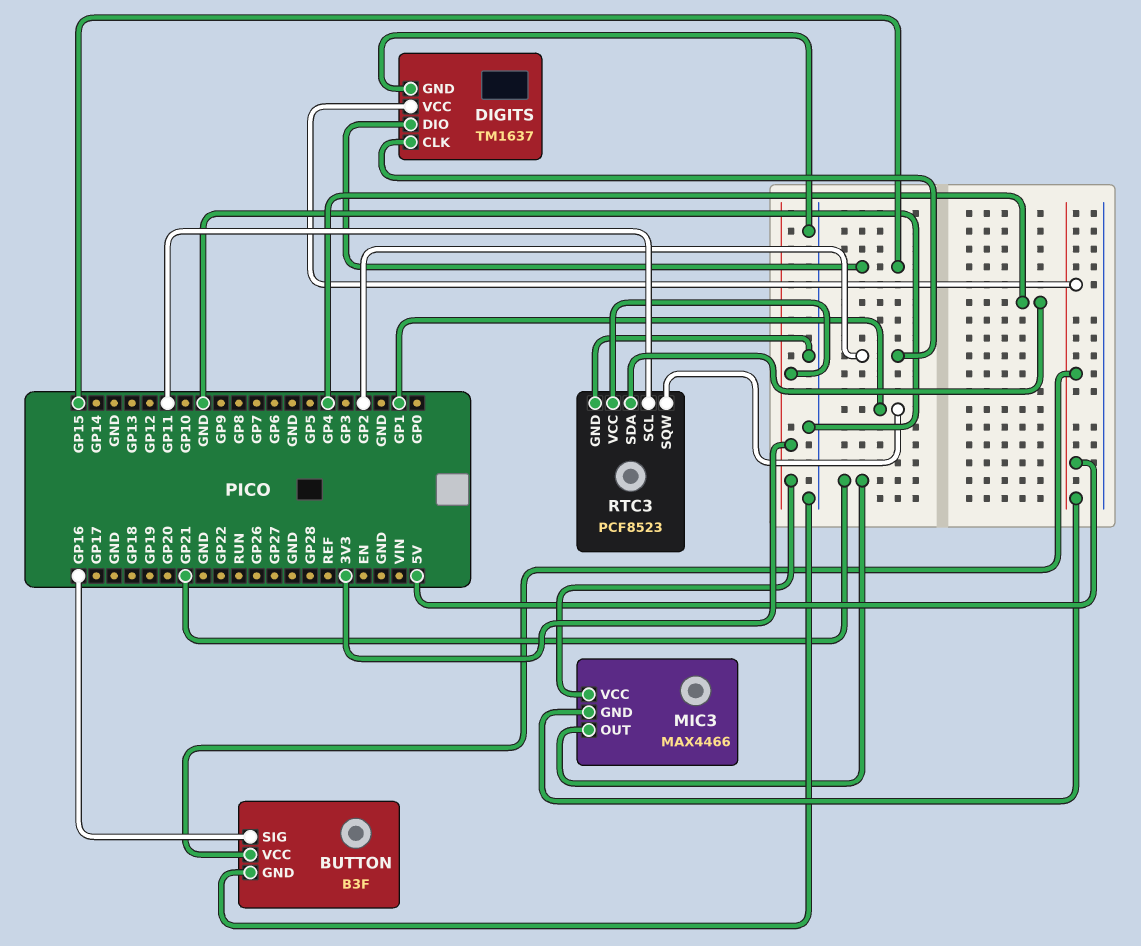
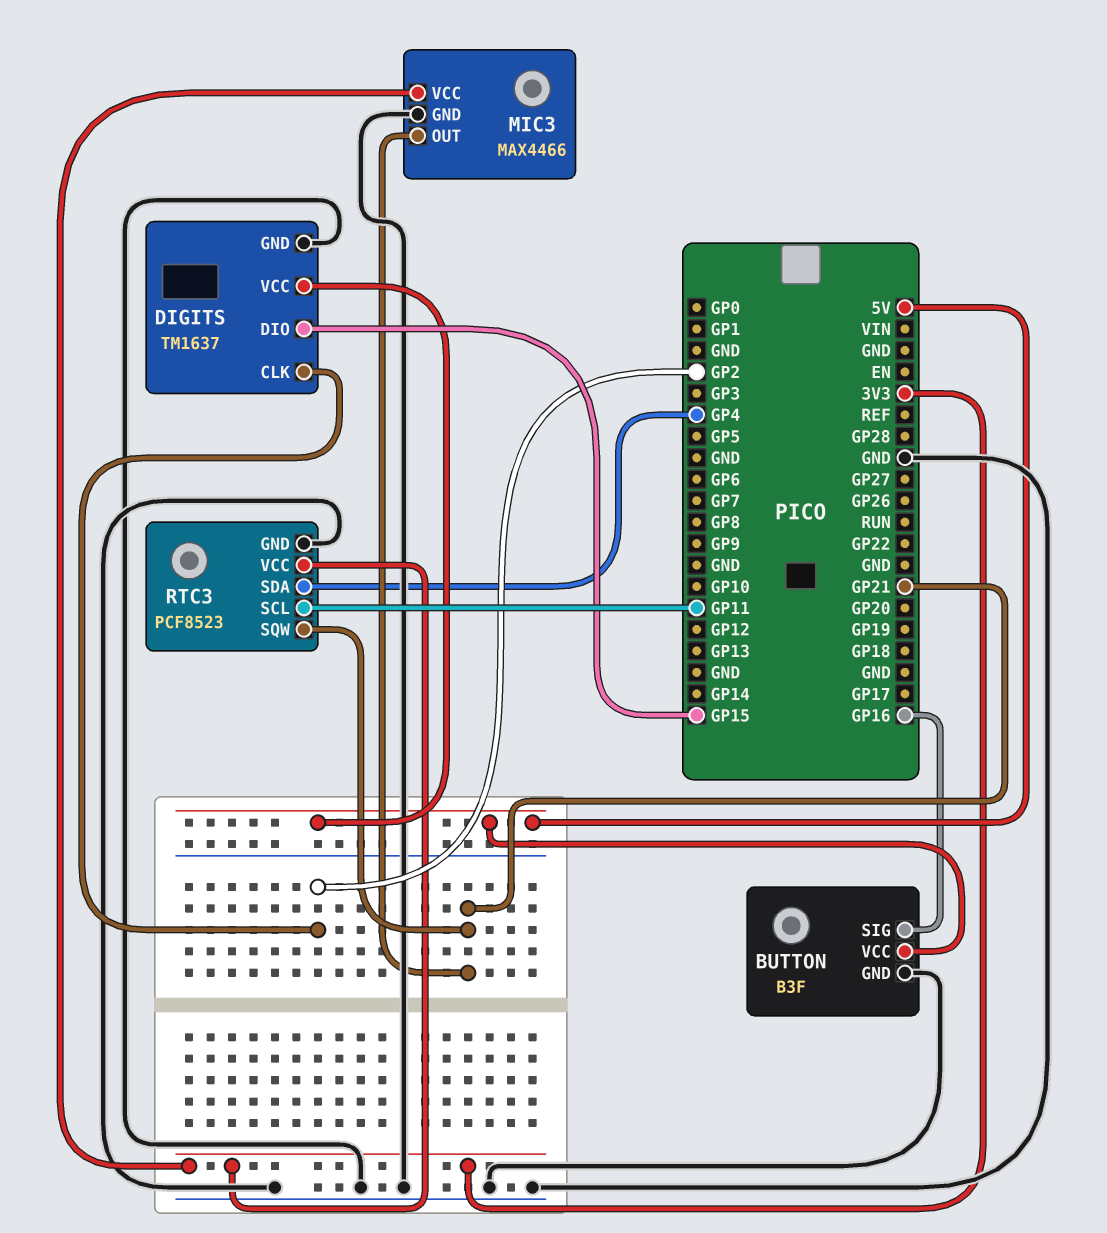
MIC3 pin GND: 5V -> GND
RTC3 pin SQW: GP1 -> GP21

